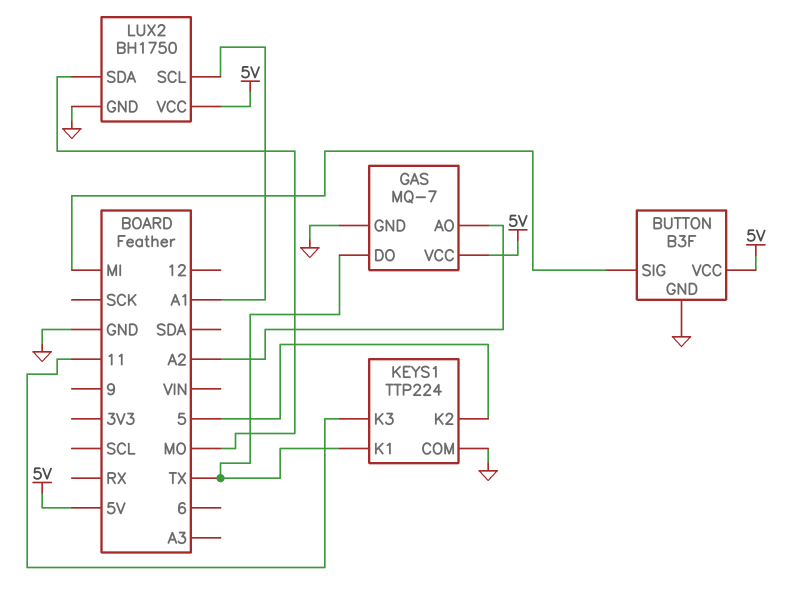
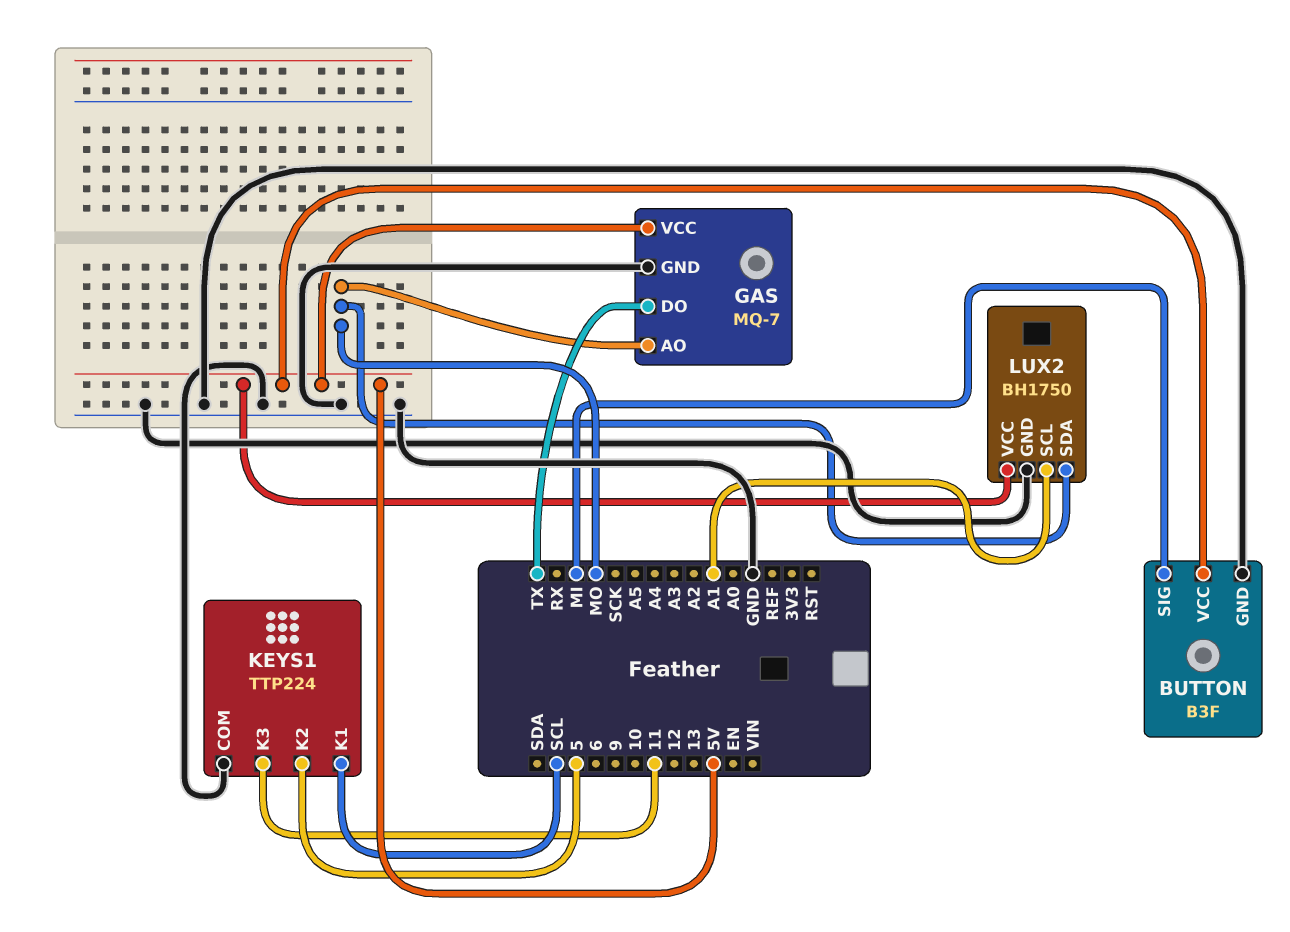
GAS pin AO: A2 -> MO
KEYS1 pin K1: TX -> SCL

